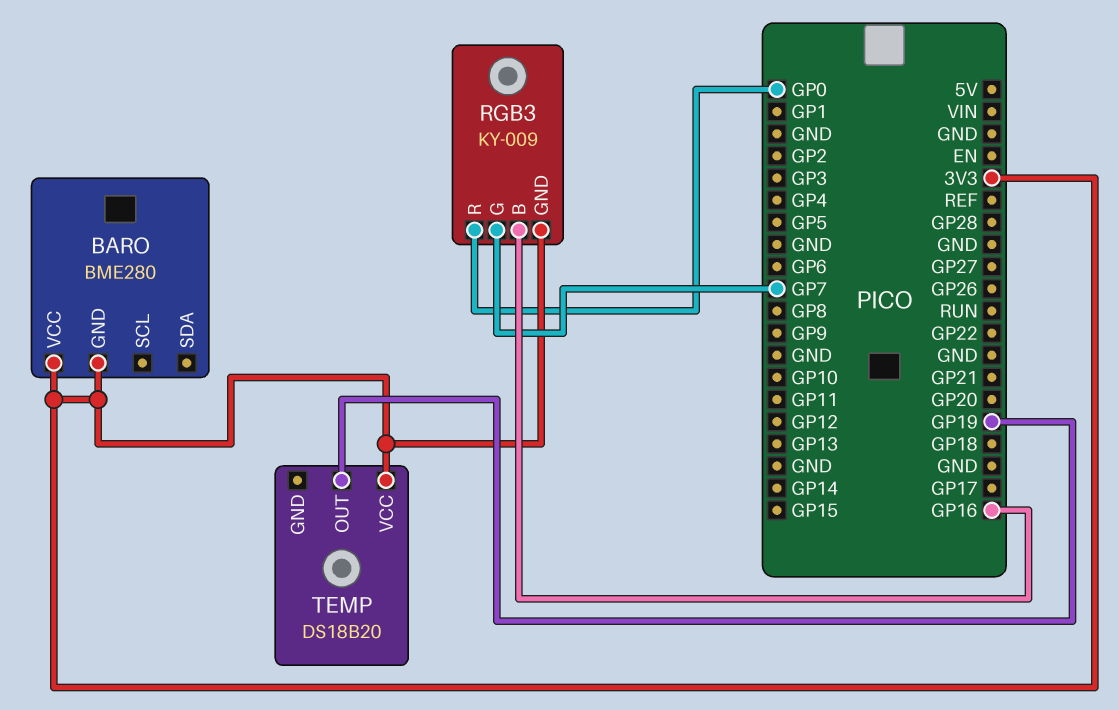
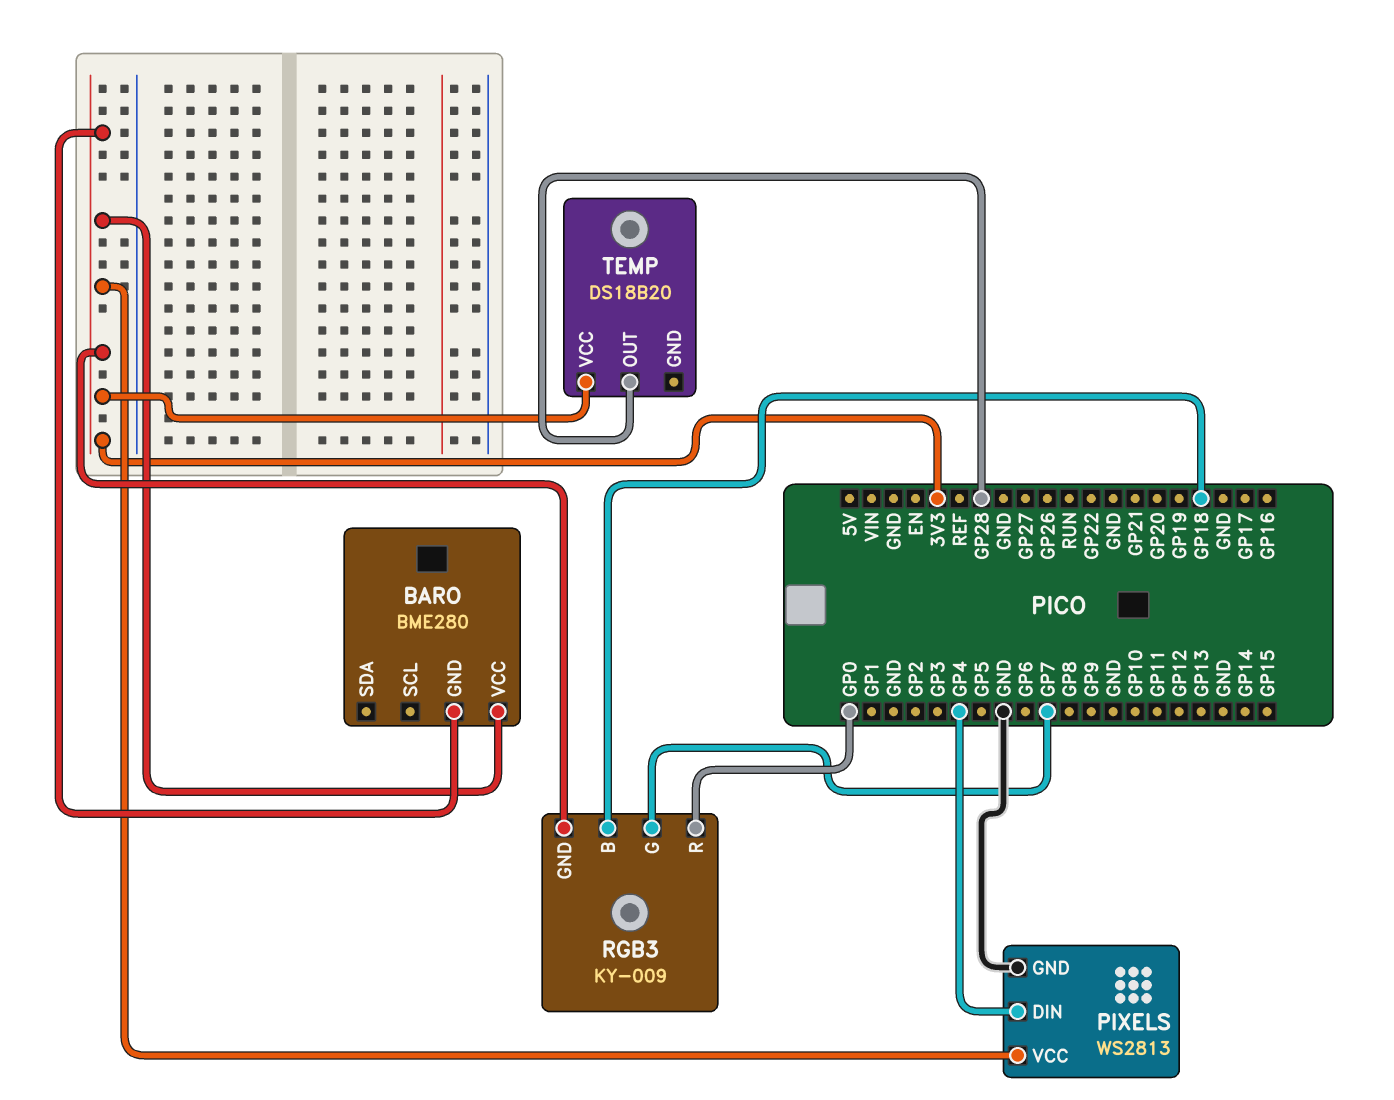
PIXELS: none -> WS2813
PIXELS pin DIN: none -> GP4
PIXELS pin GND: none -> GND
PIXELS pin VCC: none -> 3V3
RGB3 pin B: GP16 -> GP18
TEMP pin OUT: GP19 -> GP28

